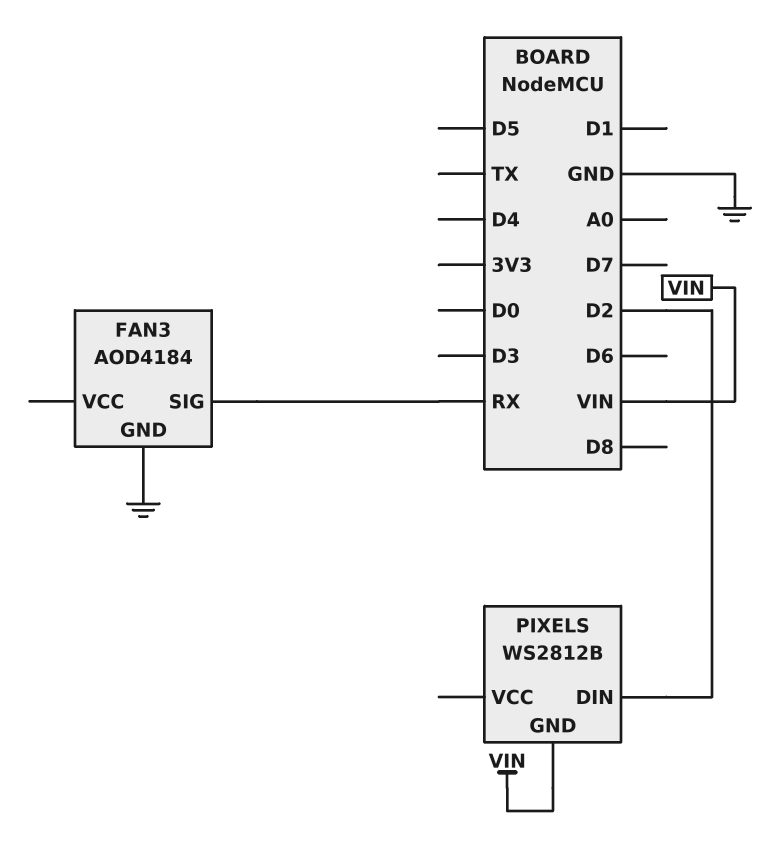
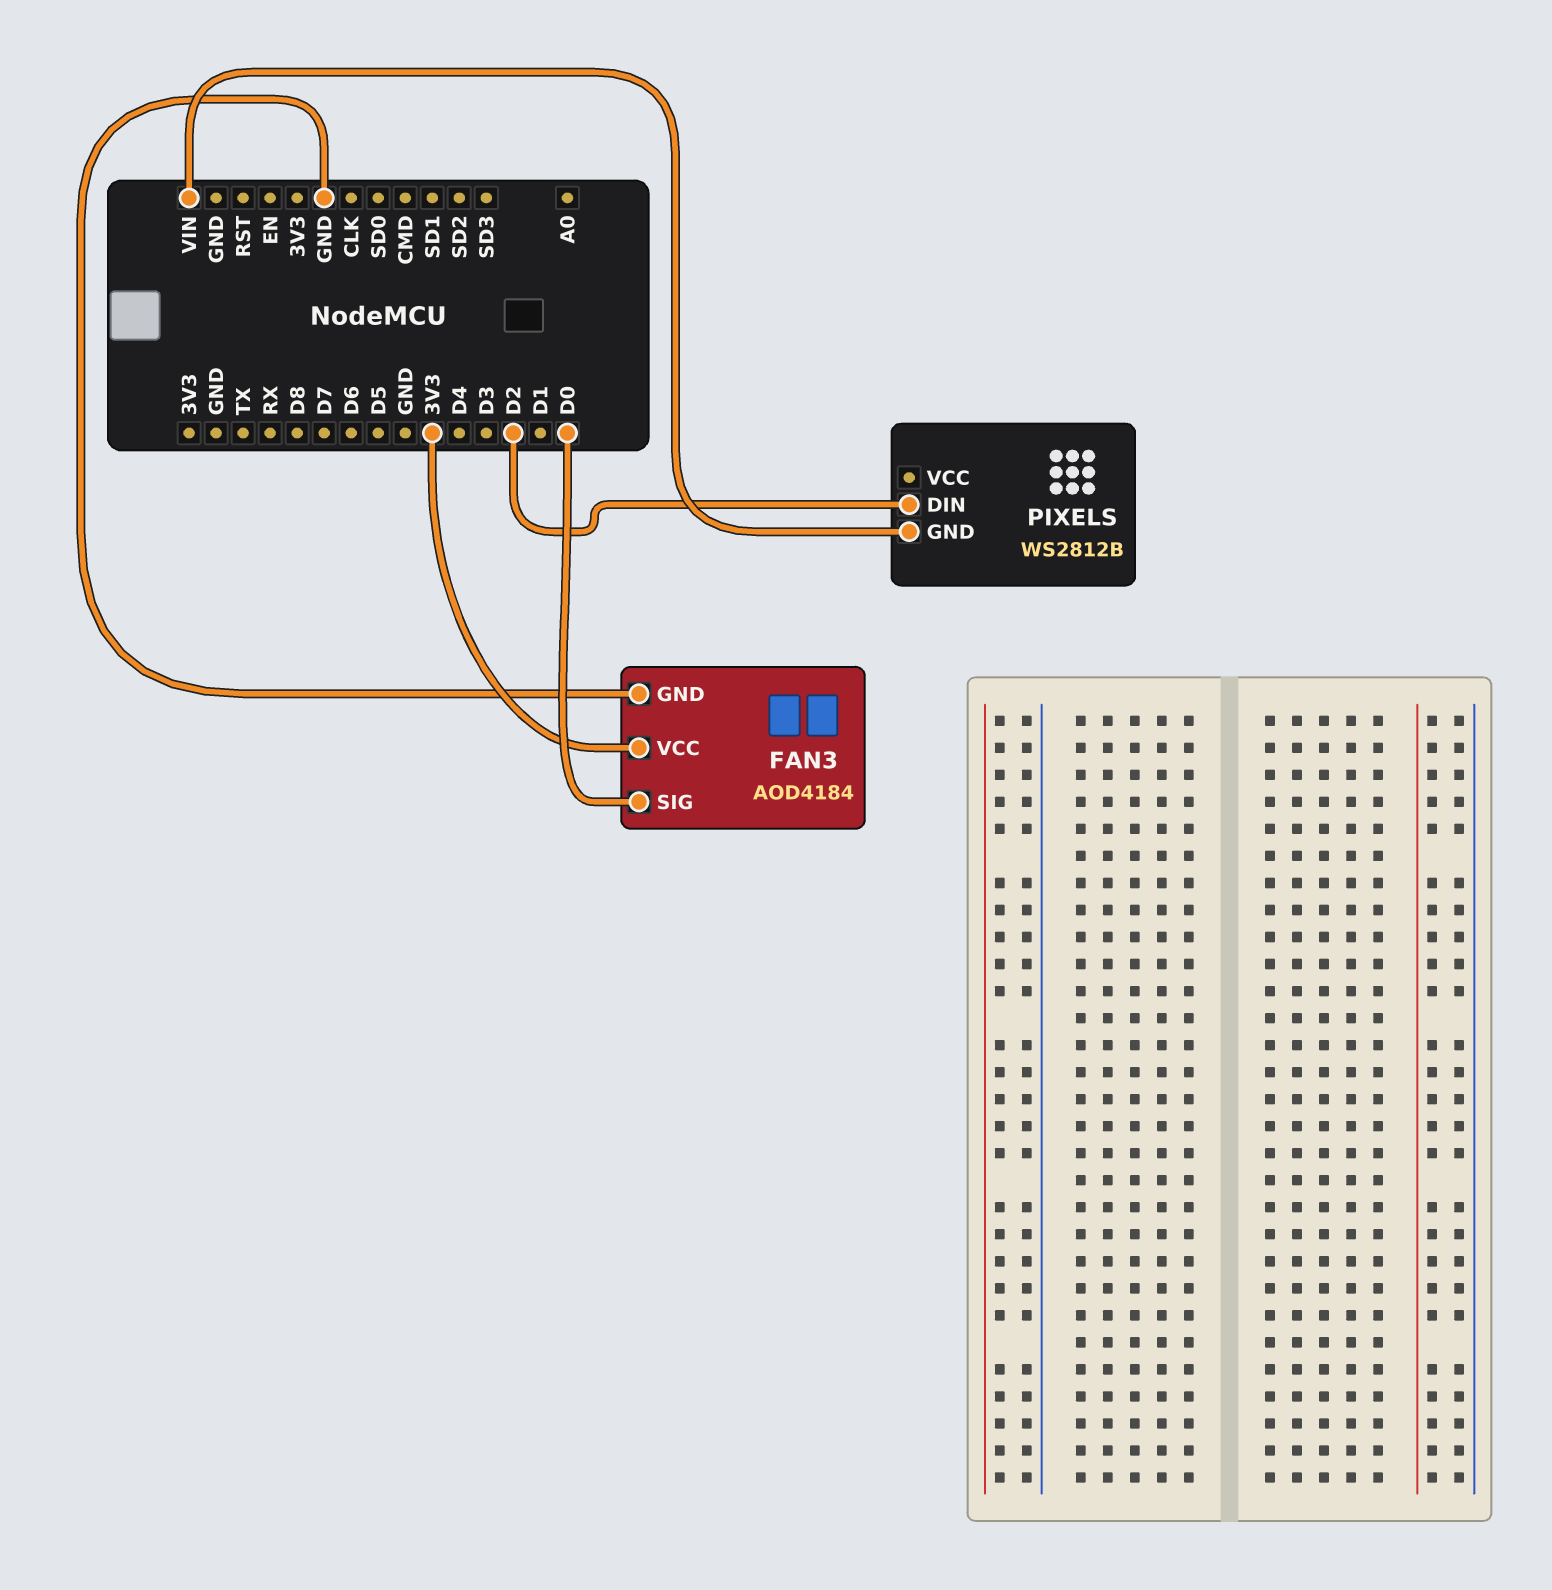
FAN3 pin SIG: RX -> D0
FAN3 pin VCC: none -> 3V3

